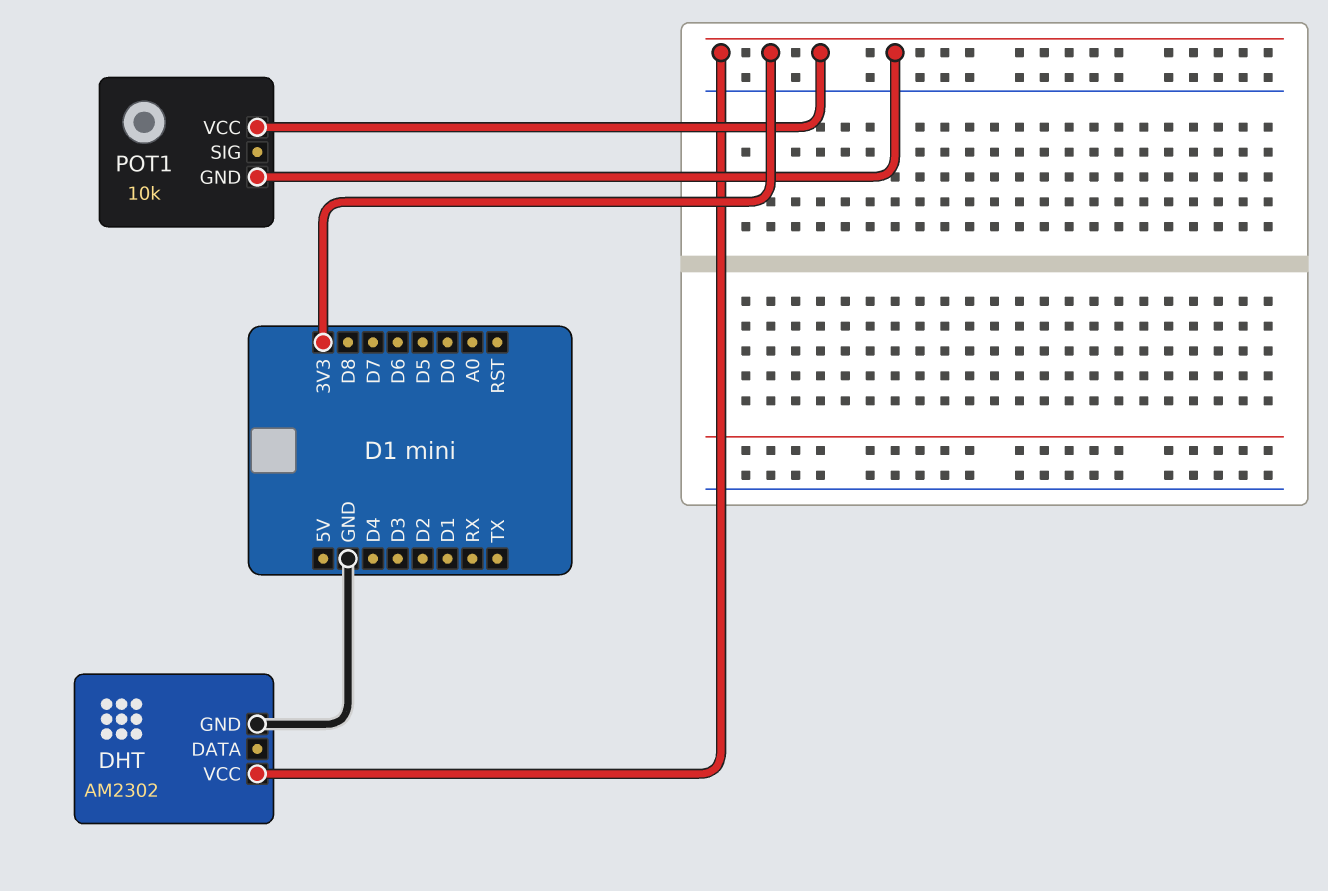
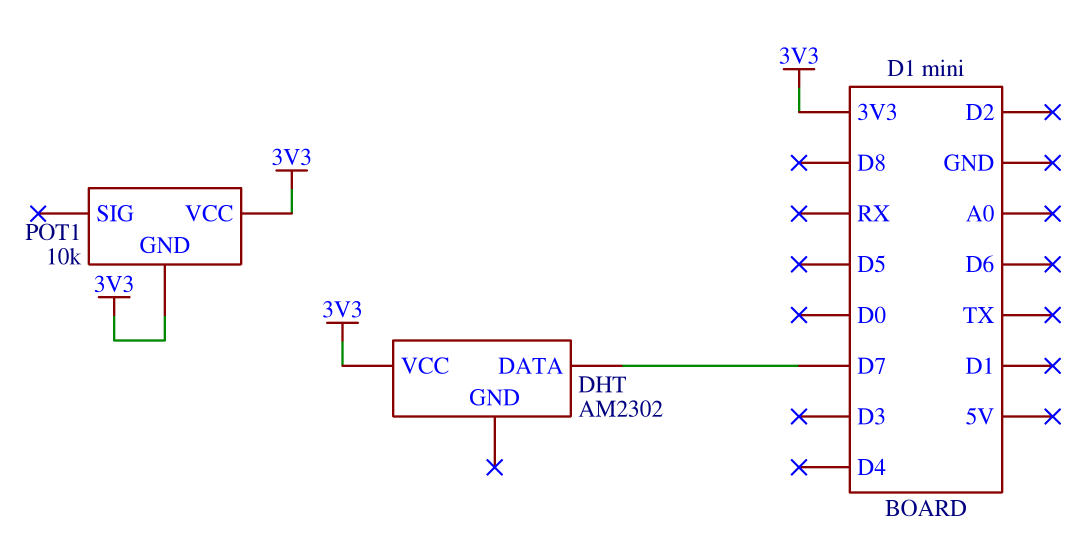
DHT pin DATA: none -> D7
DHT pin GND: GND -> none

